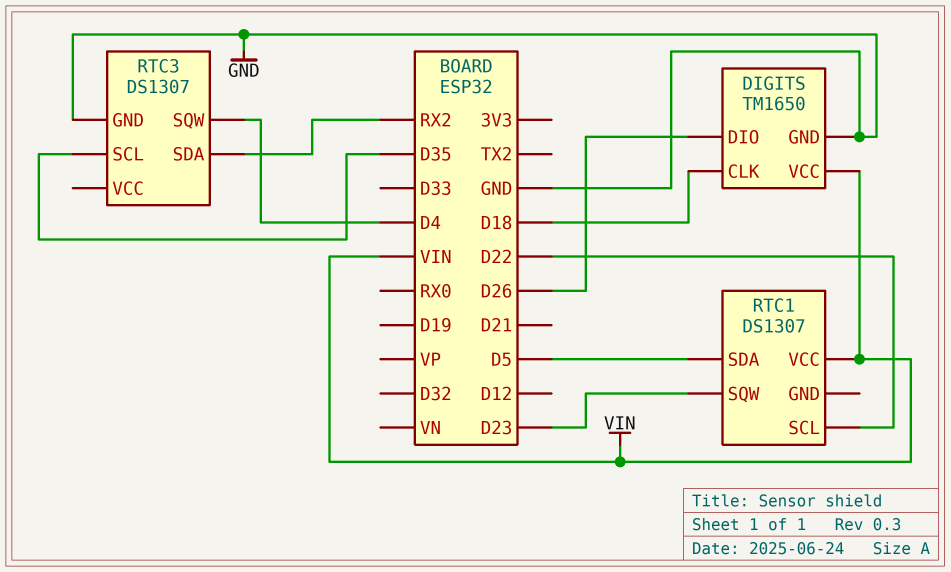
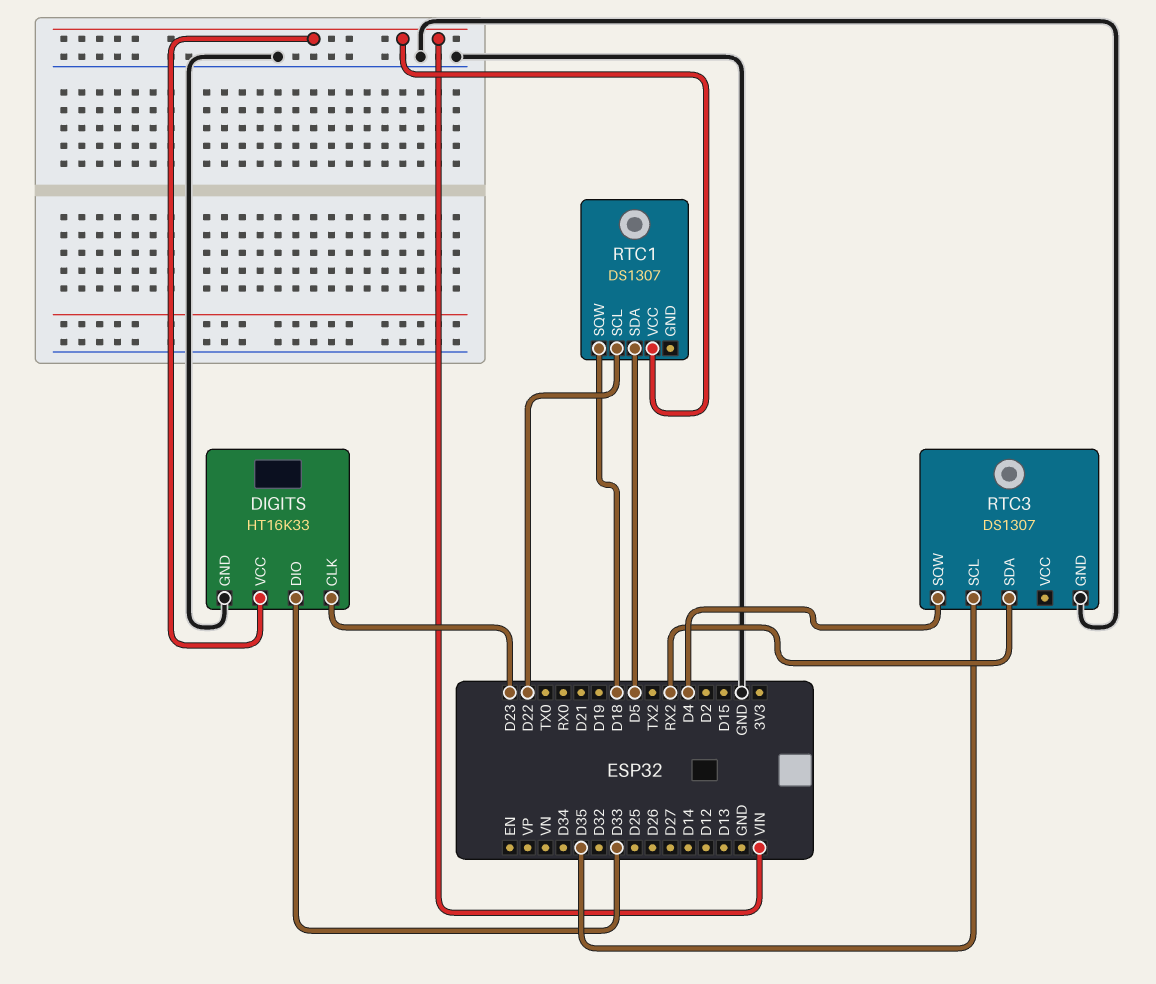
DIGITS: TM1650 -> HT16K33
DIGITS pin CLK: D18 -> D23
DIGITS pin DIO: D26 -> D33
RTC1 pin SQW: D23 -> D18

